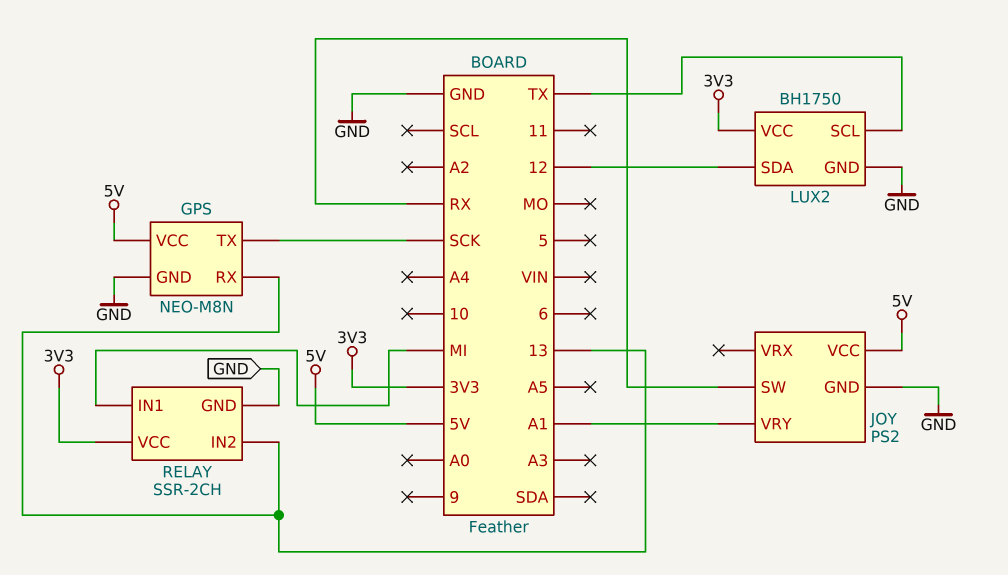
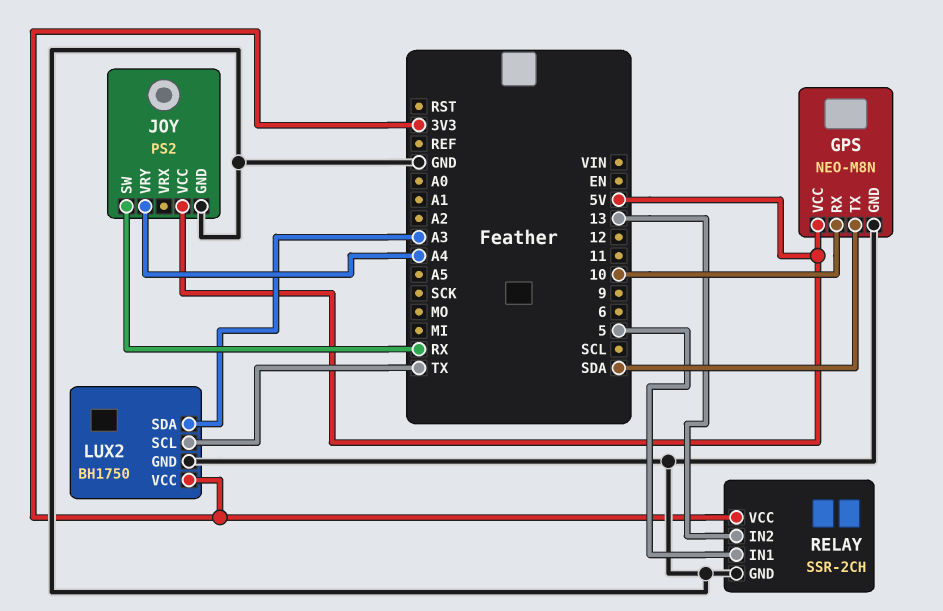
GPS pin RX: 13 -> 10
GPS pin TX: SCK -> SDA
JOY pin VRY: A1 -> A4
LUX2 pin SDA: 12 -> A3
RELAY pin IN1: MI -> 5

